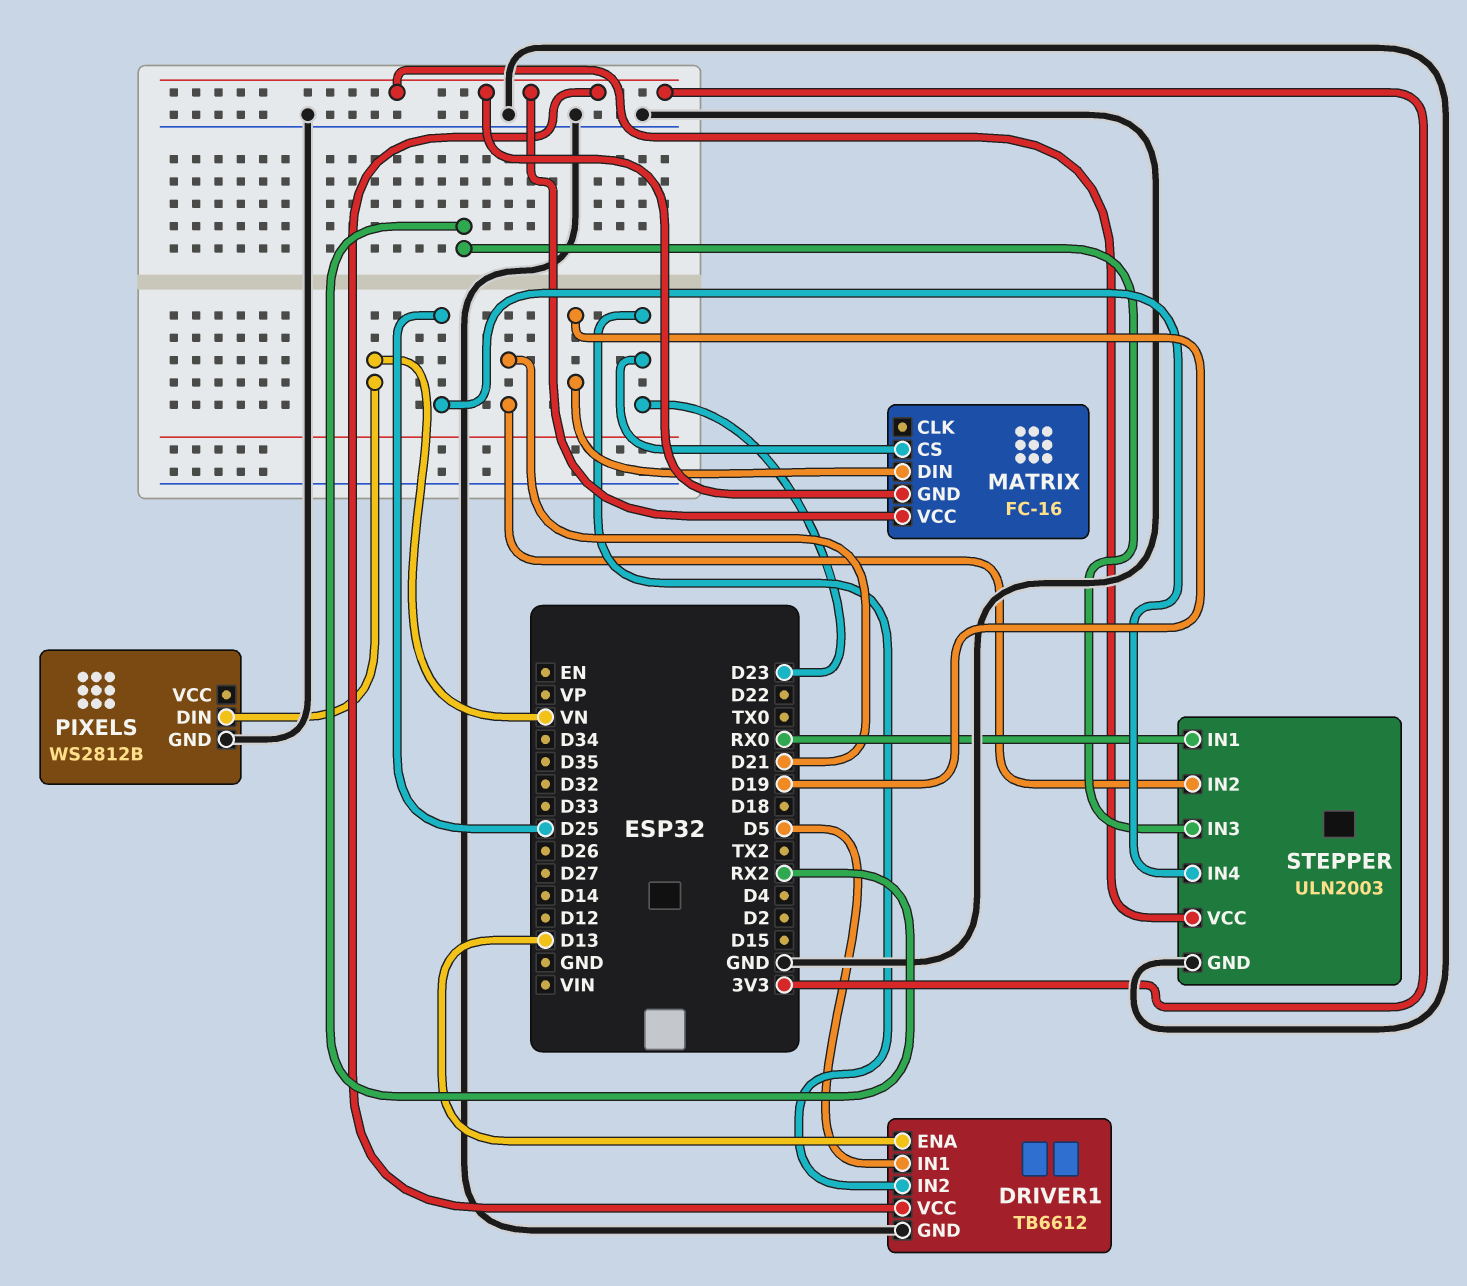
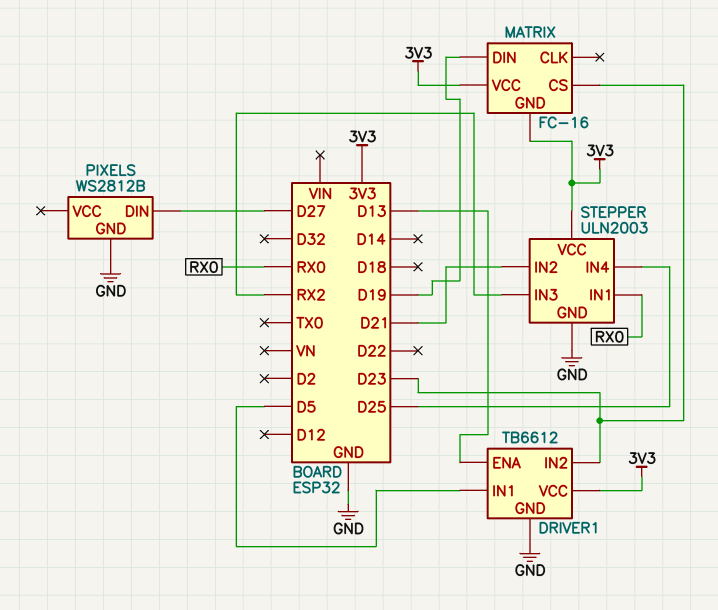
PIXELS pin DIN: VN -> D27

